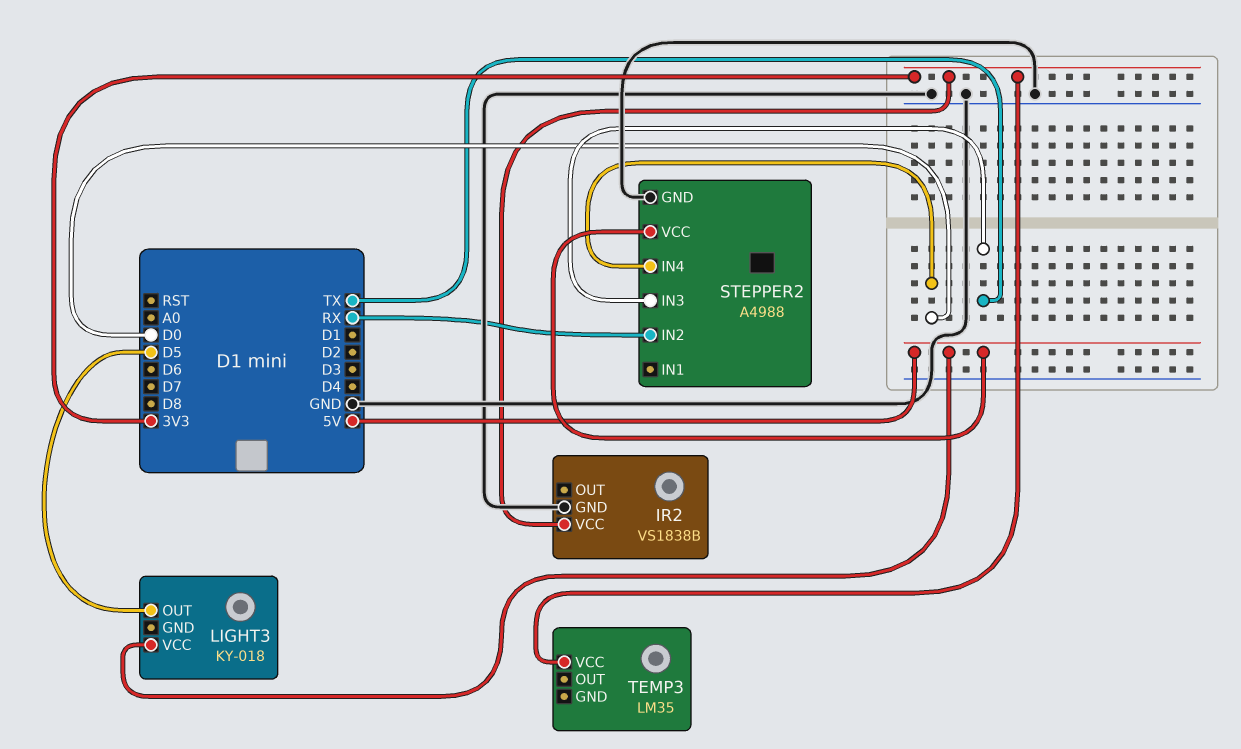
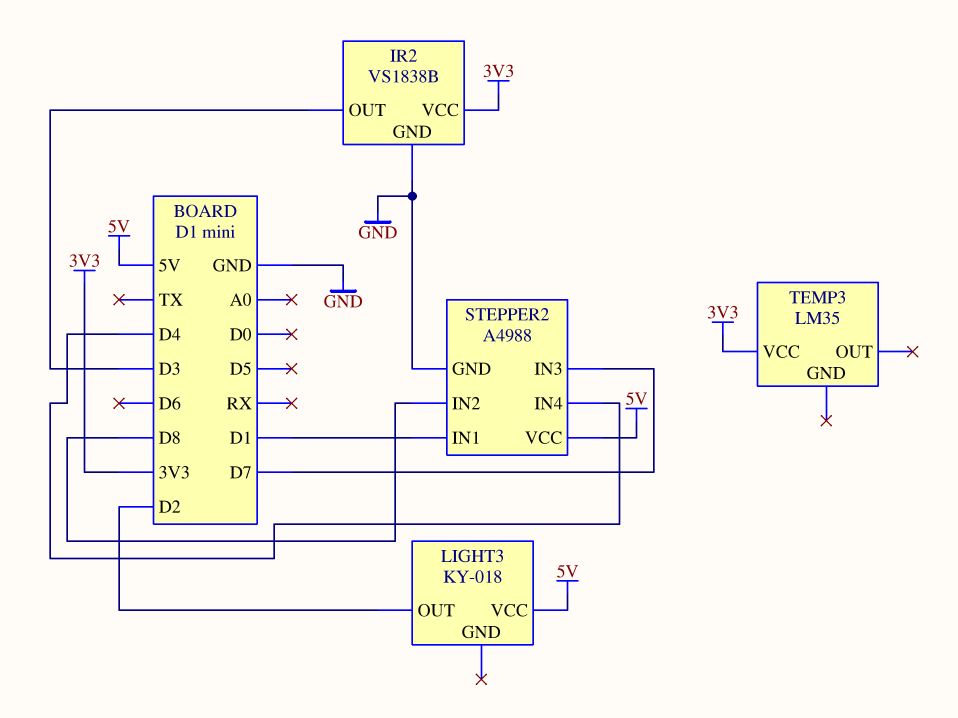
IR2 pin OUT: none -> D3
LIGHT3 pin OUT: D5 -> D2
STEPPER2 pin IN1: none -> D1
STEPPER2 pin IN2: RX -> D8
STEPPER2 pin IN3: TX -> D7
STEPPER2 pin IN4: D0 -> D4

